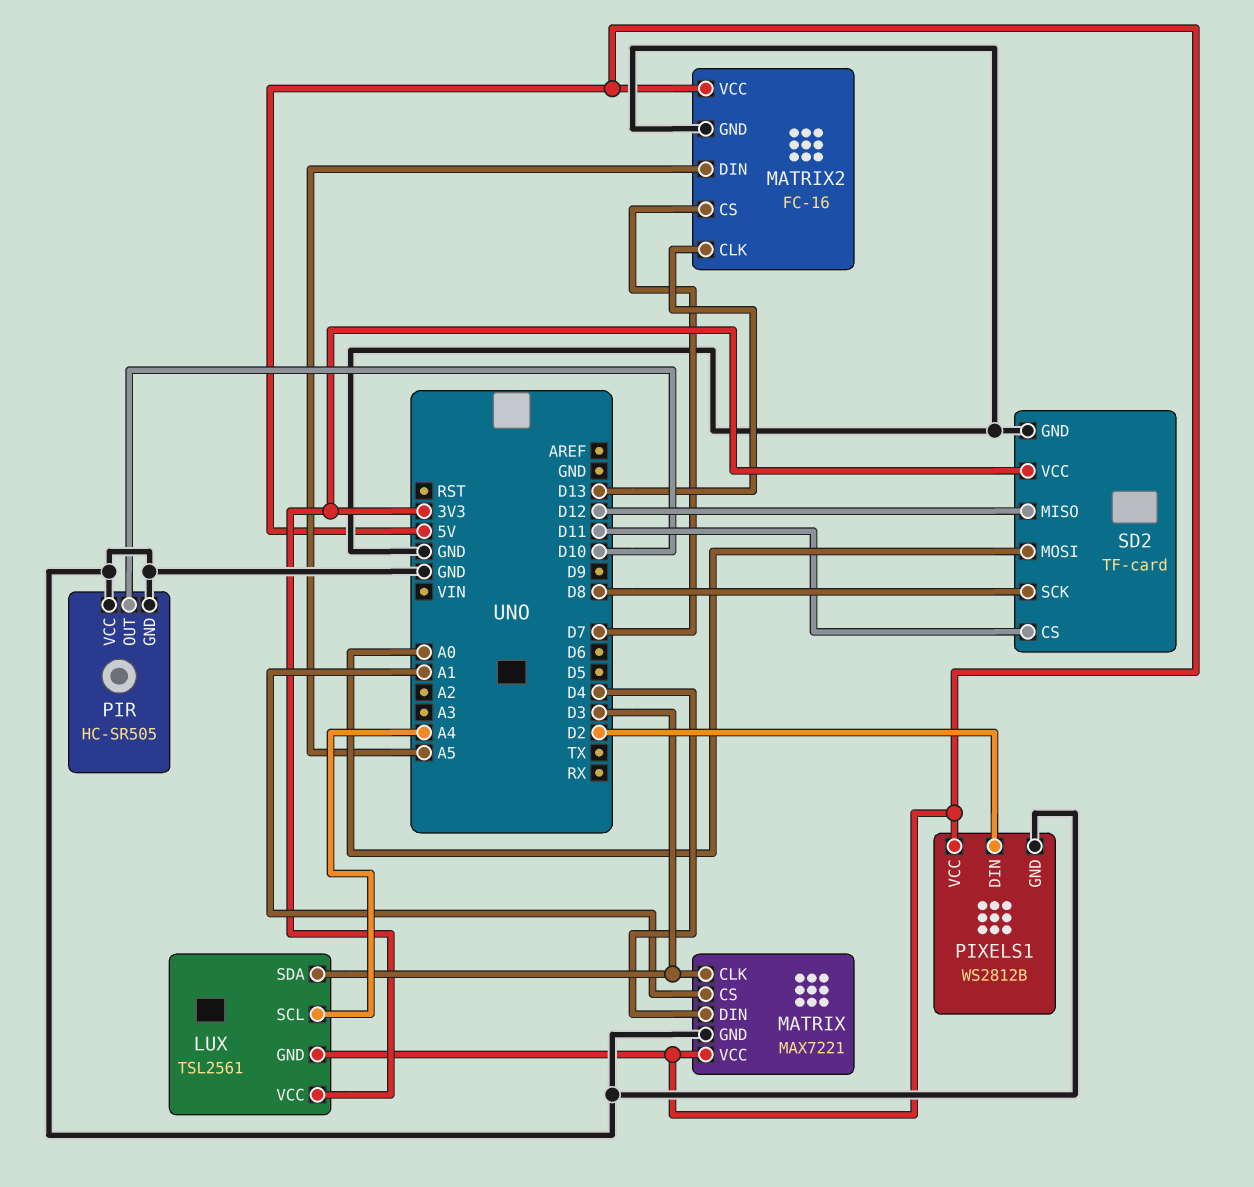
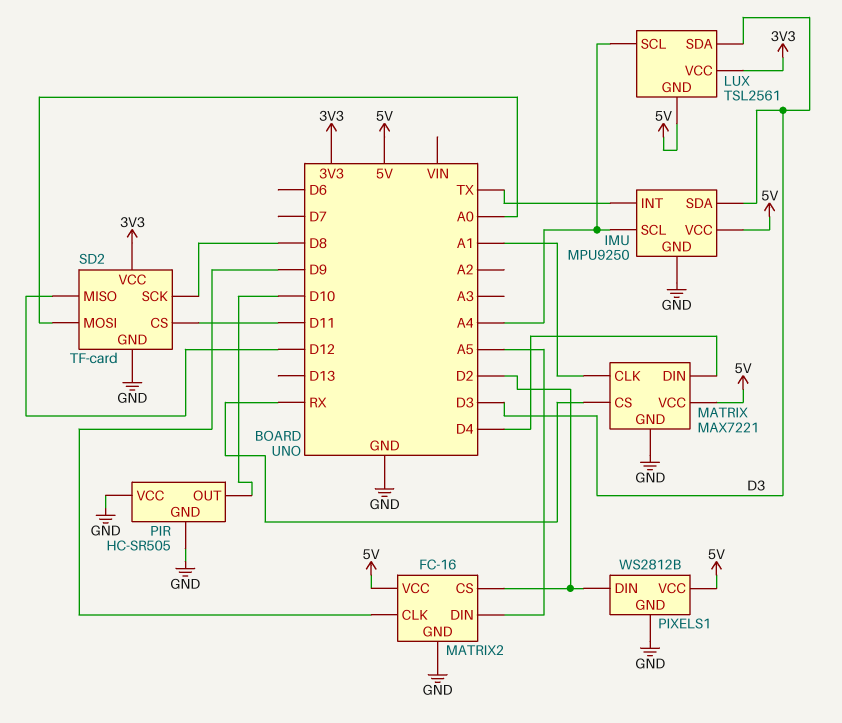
IMU: none -> MPU9250
IMU pin GND: none -> GND
IMU pin INT: none -> TX
IMU pin SCL: none -> A4
IMU pin SDA: none -> D3
IMU pin VCC: none -> 5V
MATRIX pin CLK: D3 -> A1
MATRIX pin CS: A1 -> RX
MATRIX2 pin CLK: D13 -> D9
MATRIX2 pin CS: D7 -> D2

